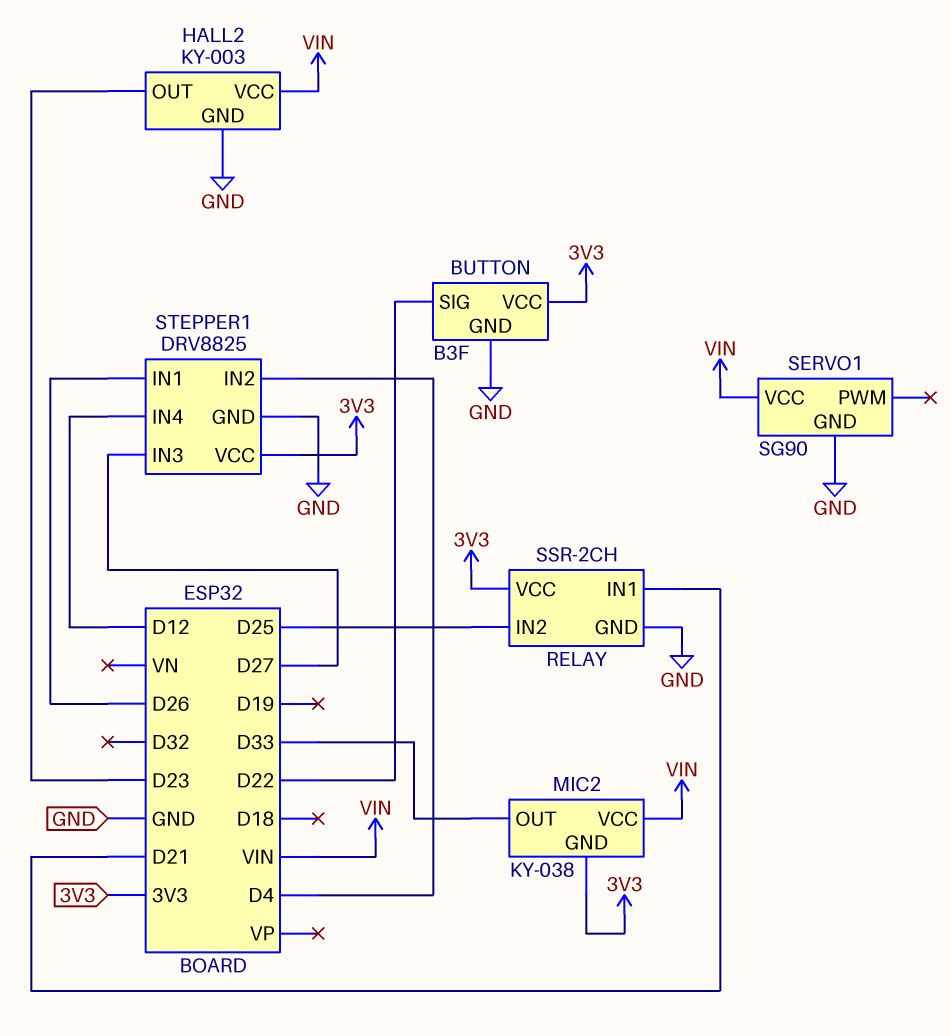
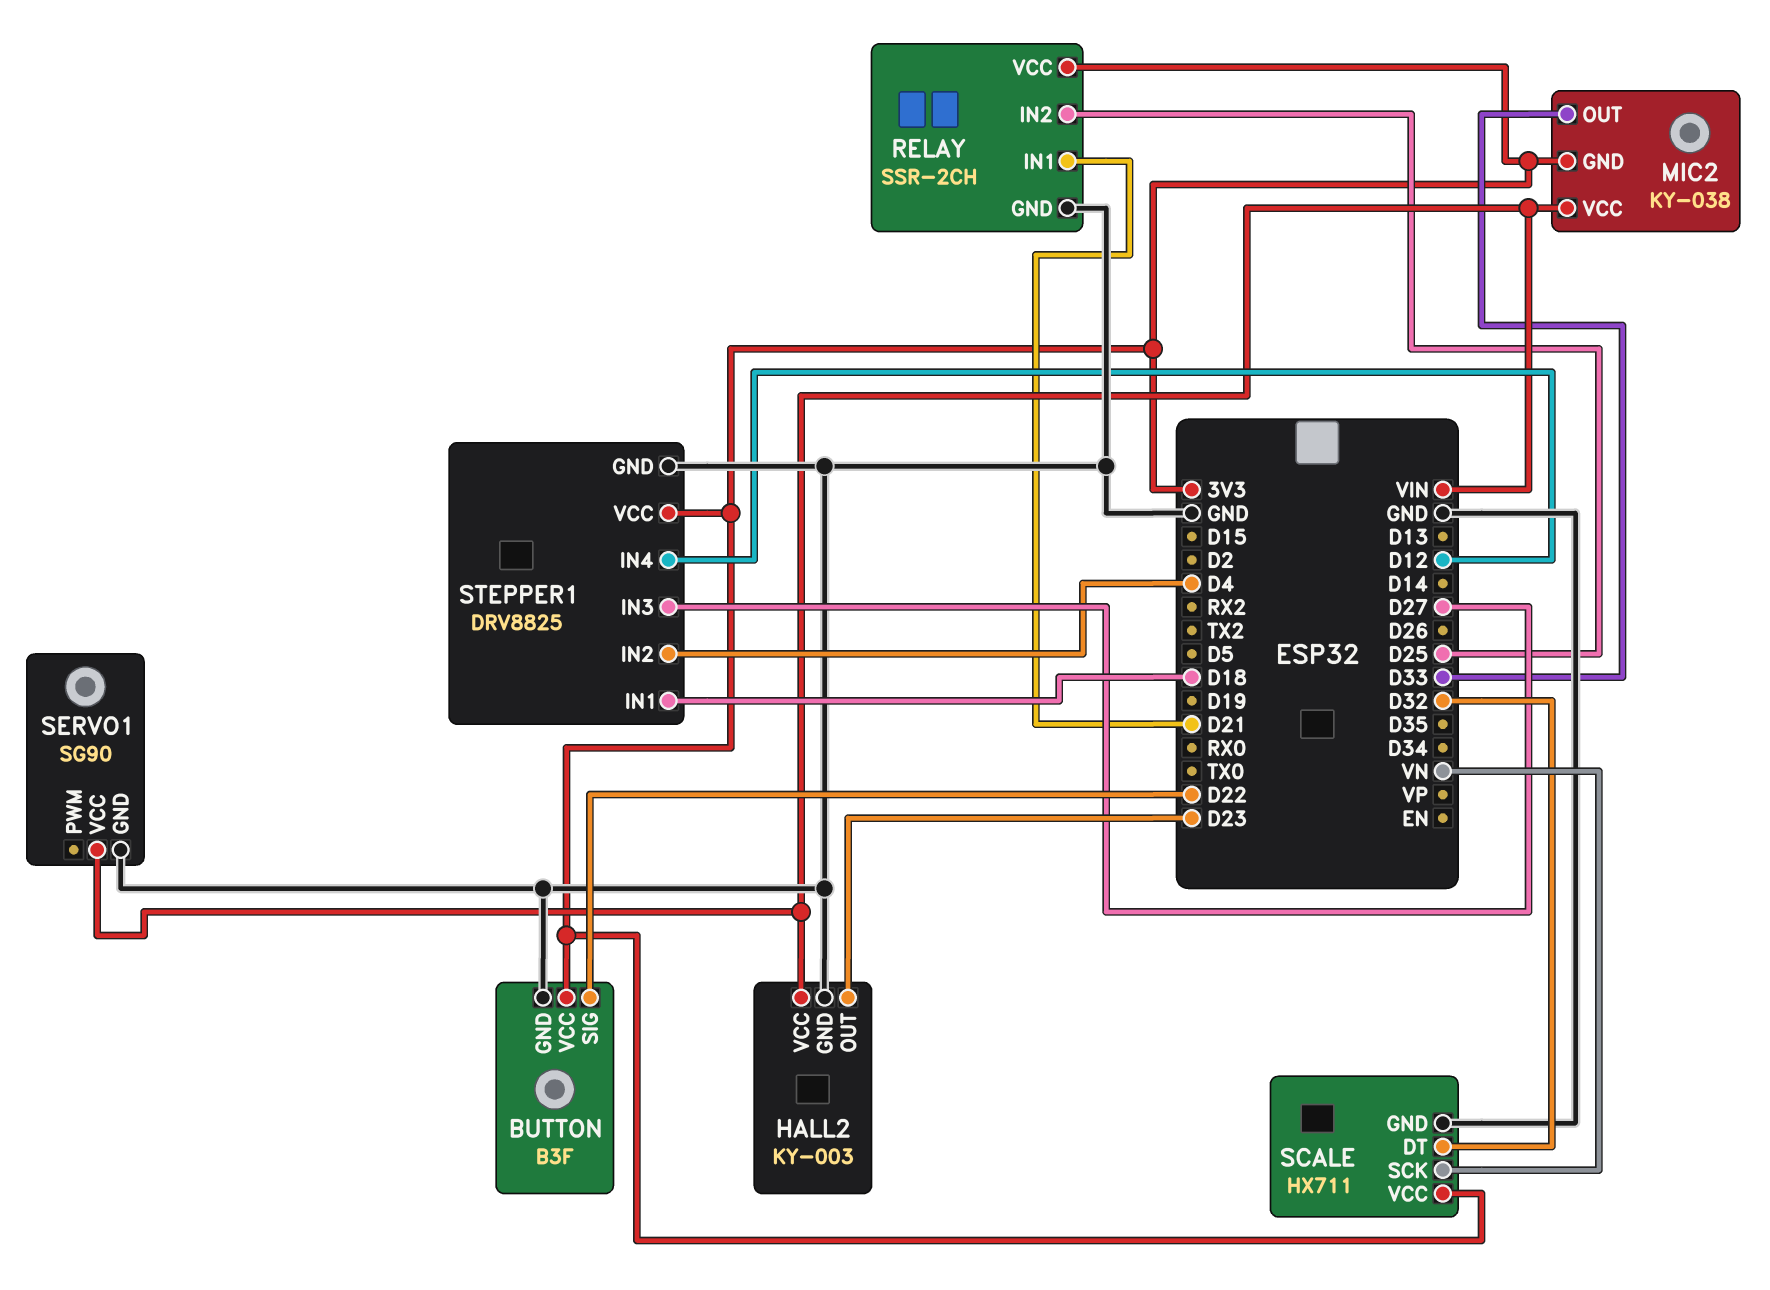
SCALE: none -> HX711
SCALE pin DT: none -> D32
SCALE pin GND: none -> GND
SCALE pin SCK: none -> VN
SCALE pin VCC: none -> 3V3
STEPPER1 pin IN1: D26 -> D18

